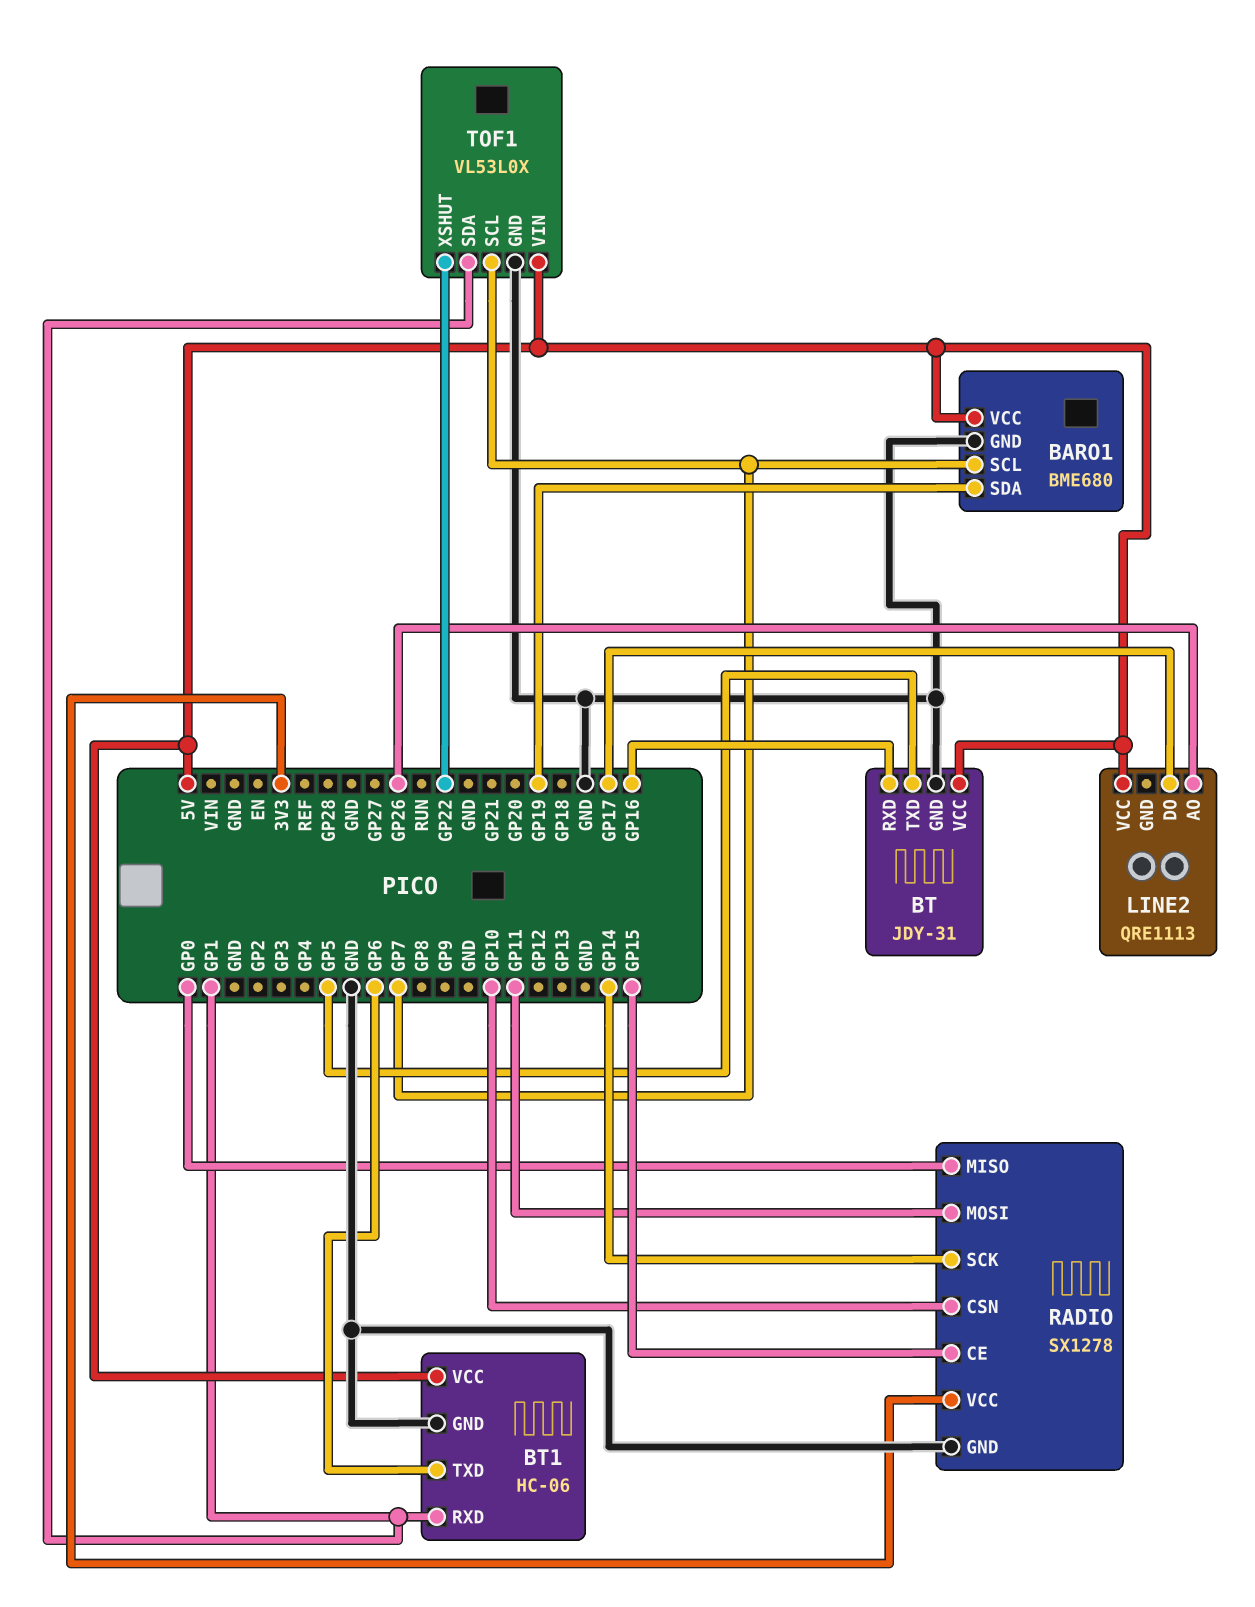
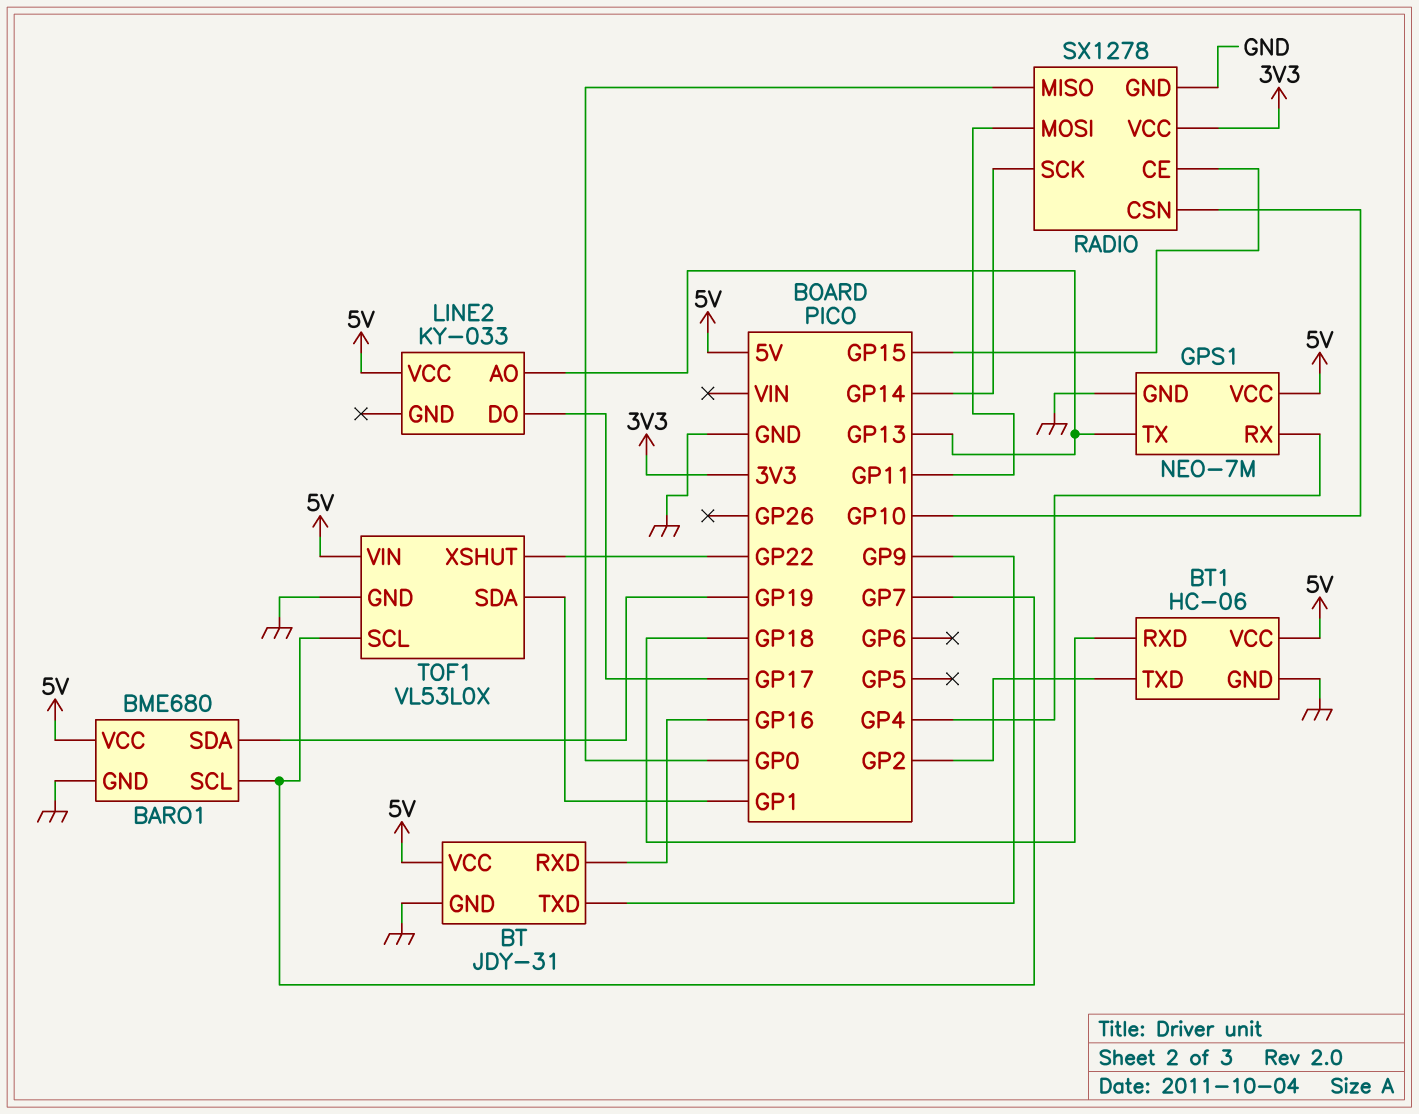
BT pin TXD: GP5 -> GP9
BT1 pin RXD: GP1 -> GP18
BT1 pin TXD: GP6 -> GP2
GPS1: none -> NEO-7M
GPS1 pin GND: none -> GND
GPS1 pin RX: none -> GP4
GPS1 pin TX: none -> GP13
GPS1 pin VCC: none -> 5V
LINE2: QRE1113 -> KY-033
LINE2 pin AO: GP26 -> GP13

